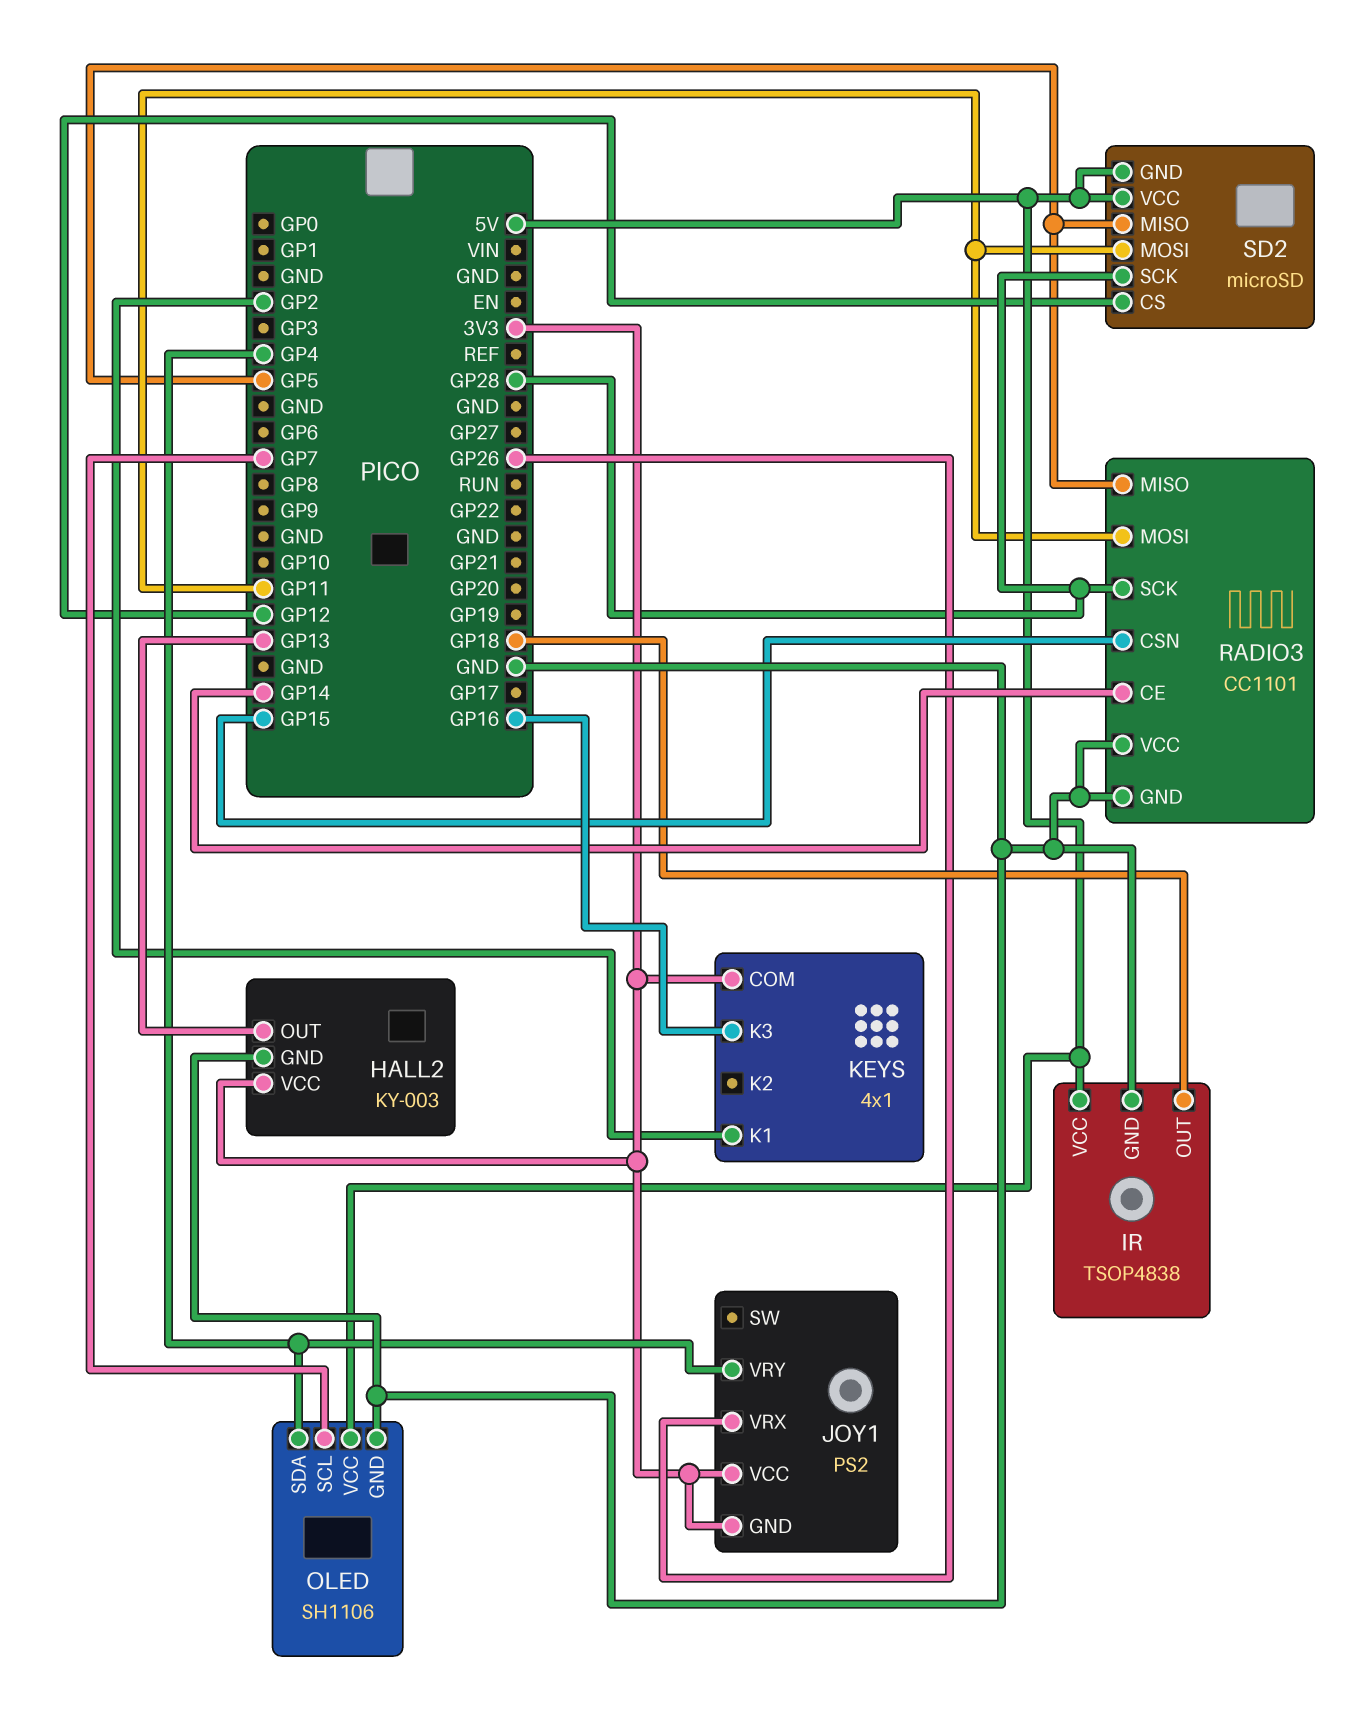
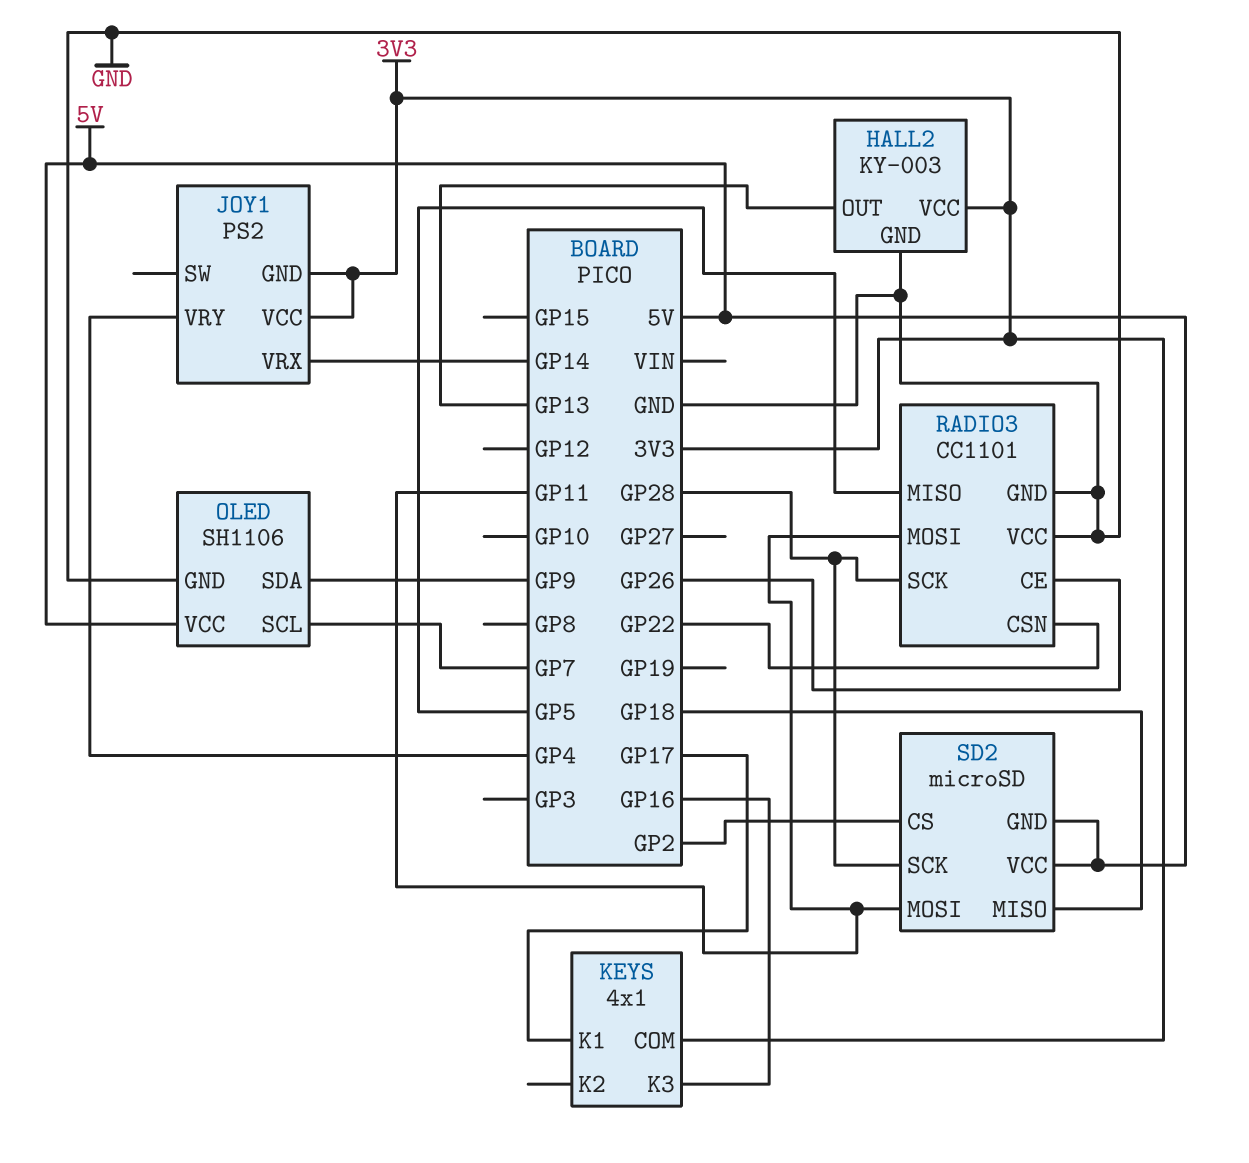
IR: TSOP4838 -> none
IR pin GND: GND -> none
IR pin OUT: GP18 -> none
IR pin VCC: 5V -> none
JOY1 pin VRX: GP26 -> GP14
KEYS pin K1: GP2 -> GP17
OLED pin SDA: GP4 -> GP9
RADIO3 pin CE: GP14 -> GP26
RADIO3 pin CSN: GP15 -> GP22
SD2 pin CS: GP12 -> GP2
SD2 pin MISO: GP5 -> GP18

